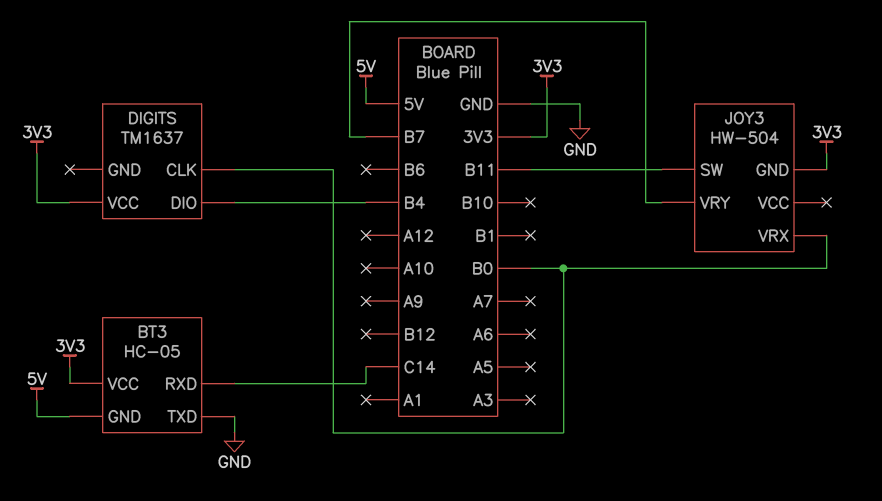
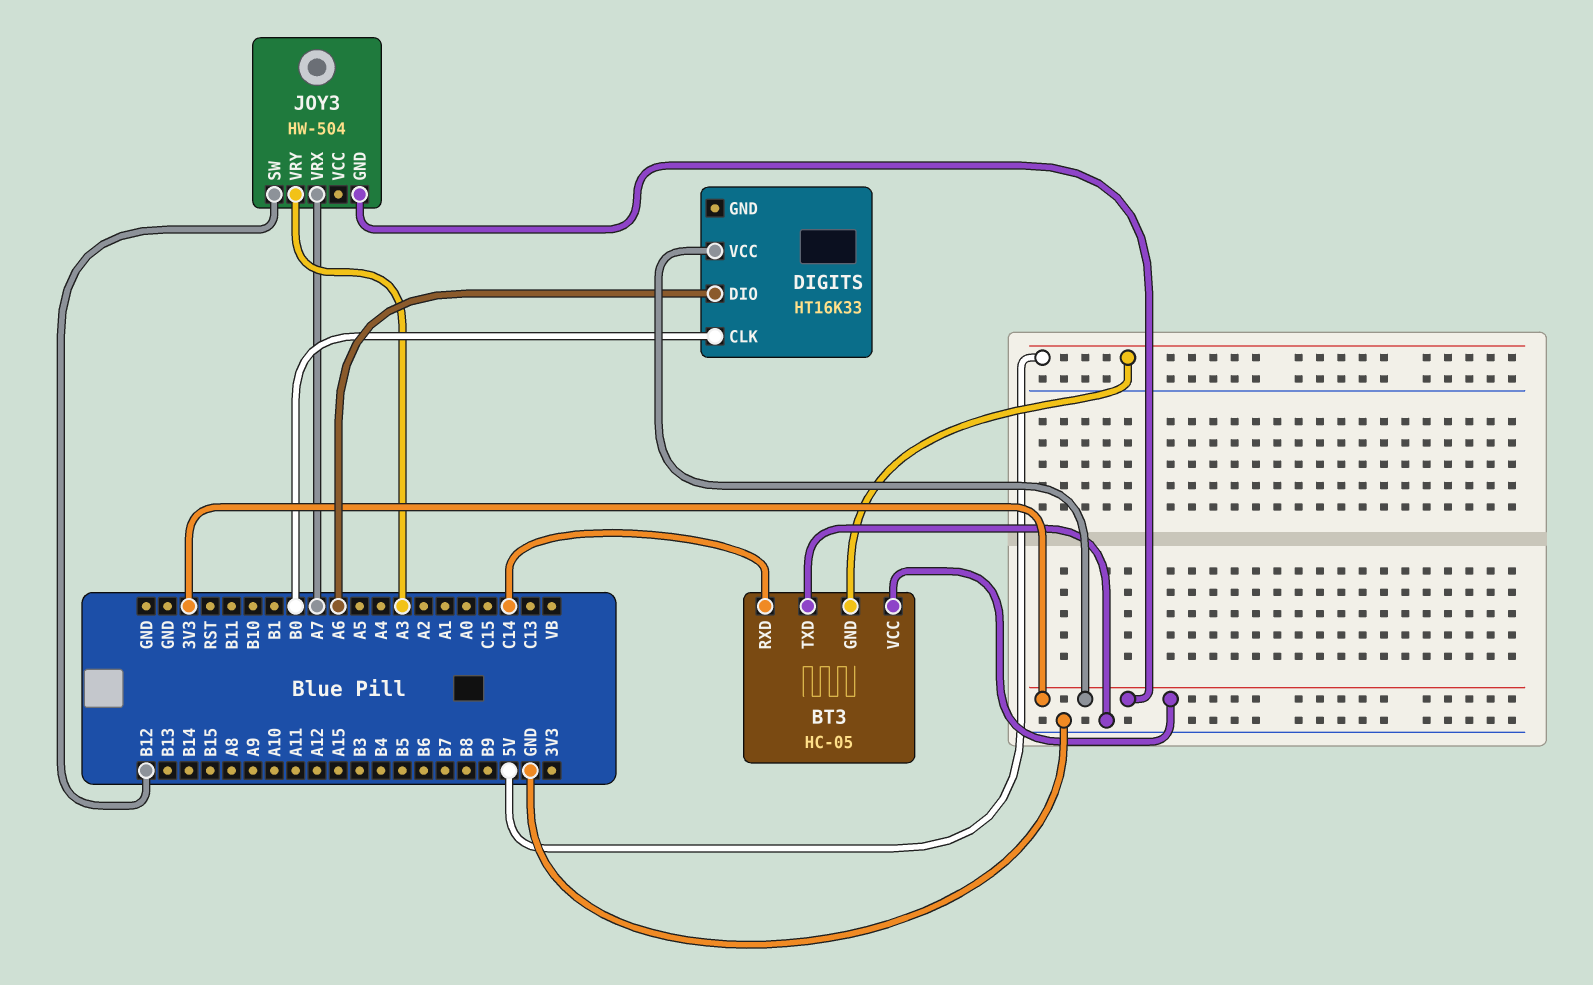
DIGITS: TM1637 -> HT16K33
DIGITS pin DIO: B4 -> A6
JOY3 pin SW: B11 -> B12
JOY3 pin VRX: B0 -> A7
JOY3 pin VRY: B7 -> A3

